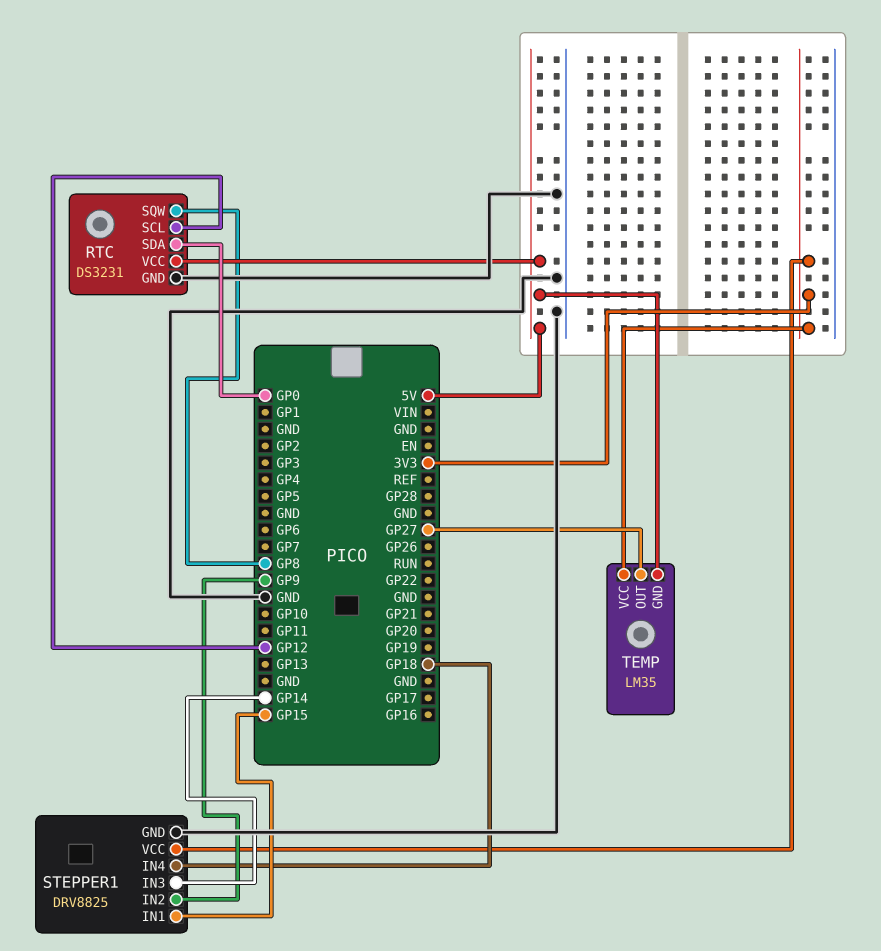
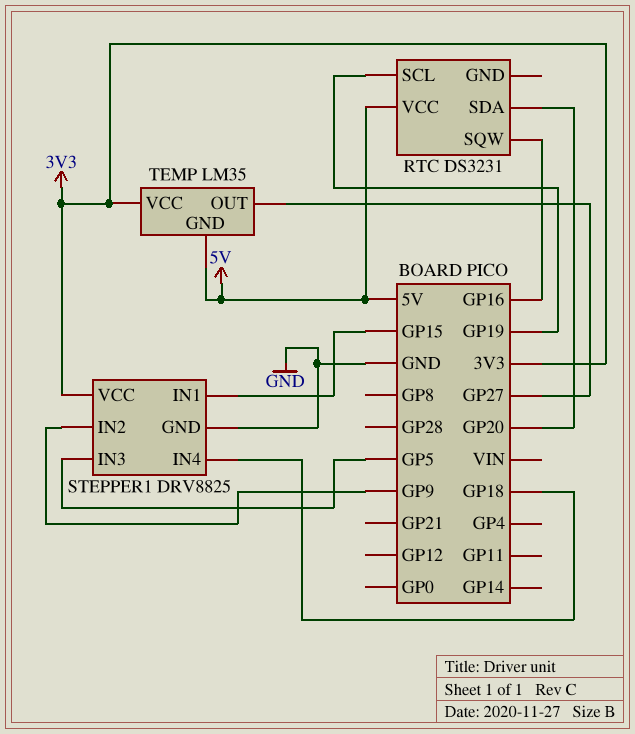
RTC pin GND: GND -> none
RTC pin SCL: GP12 -> GP19
RTC pin SDA: GP0 -> GP20
RTC pin SQW: GP8 -> GP16
STEPPER1 pin IN3: GP14 -> GP5

